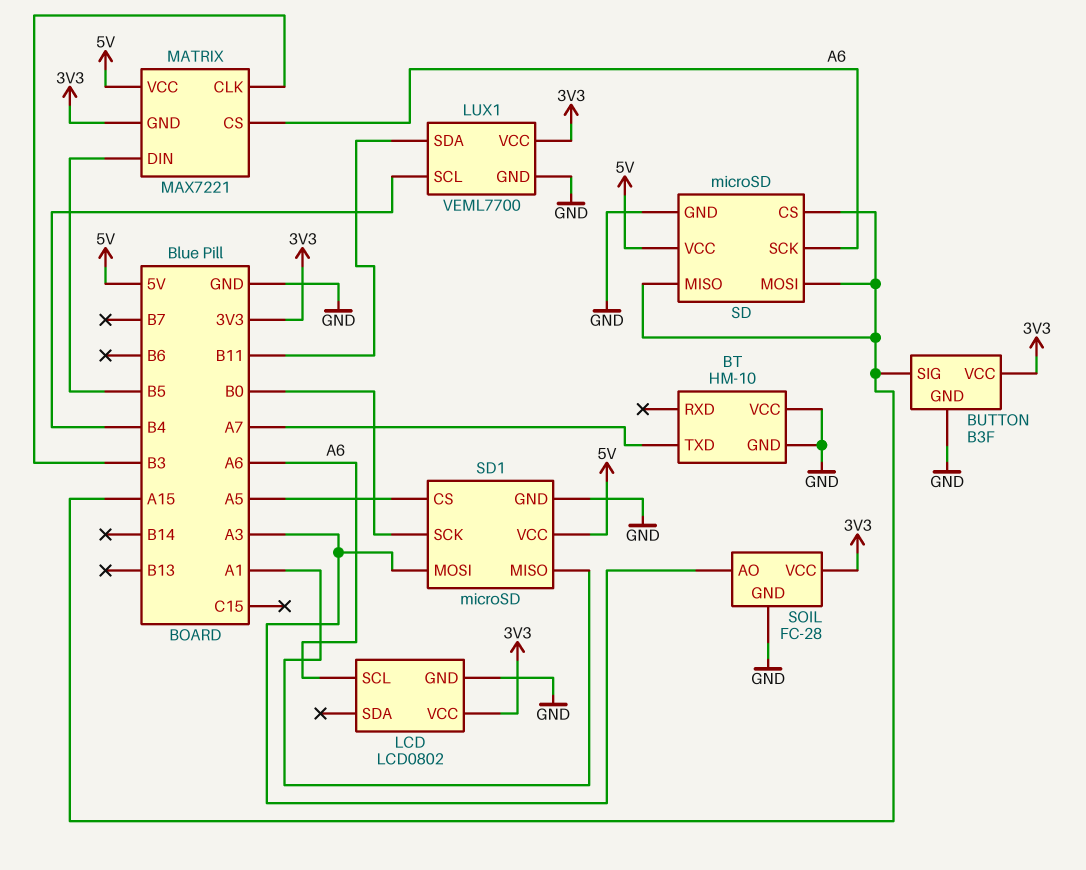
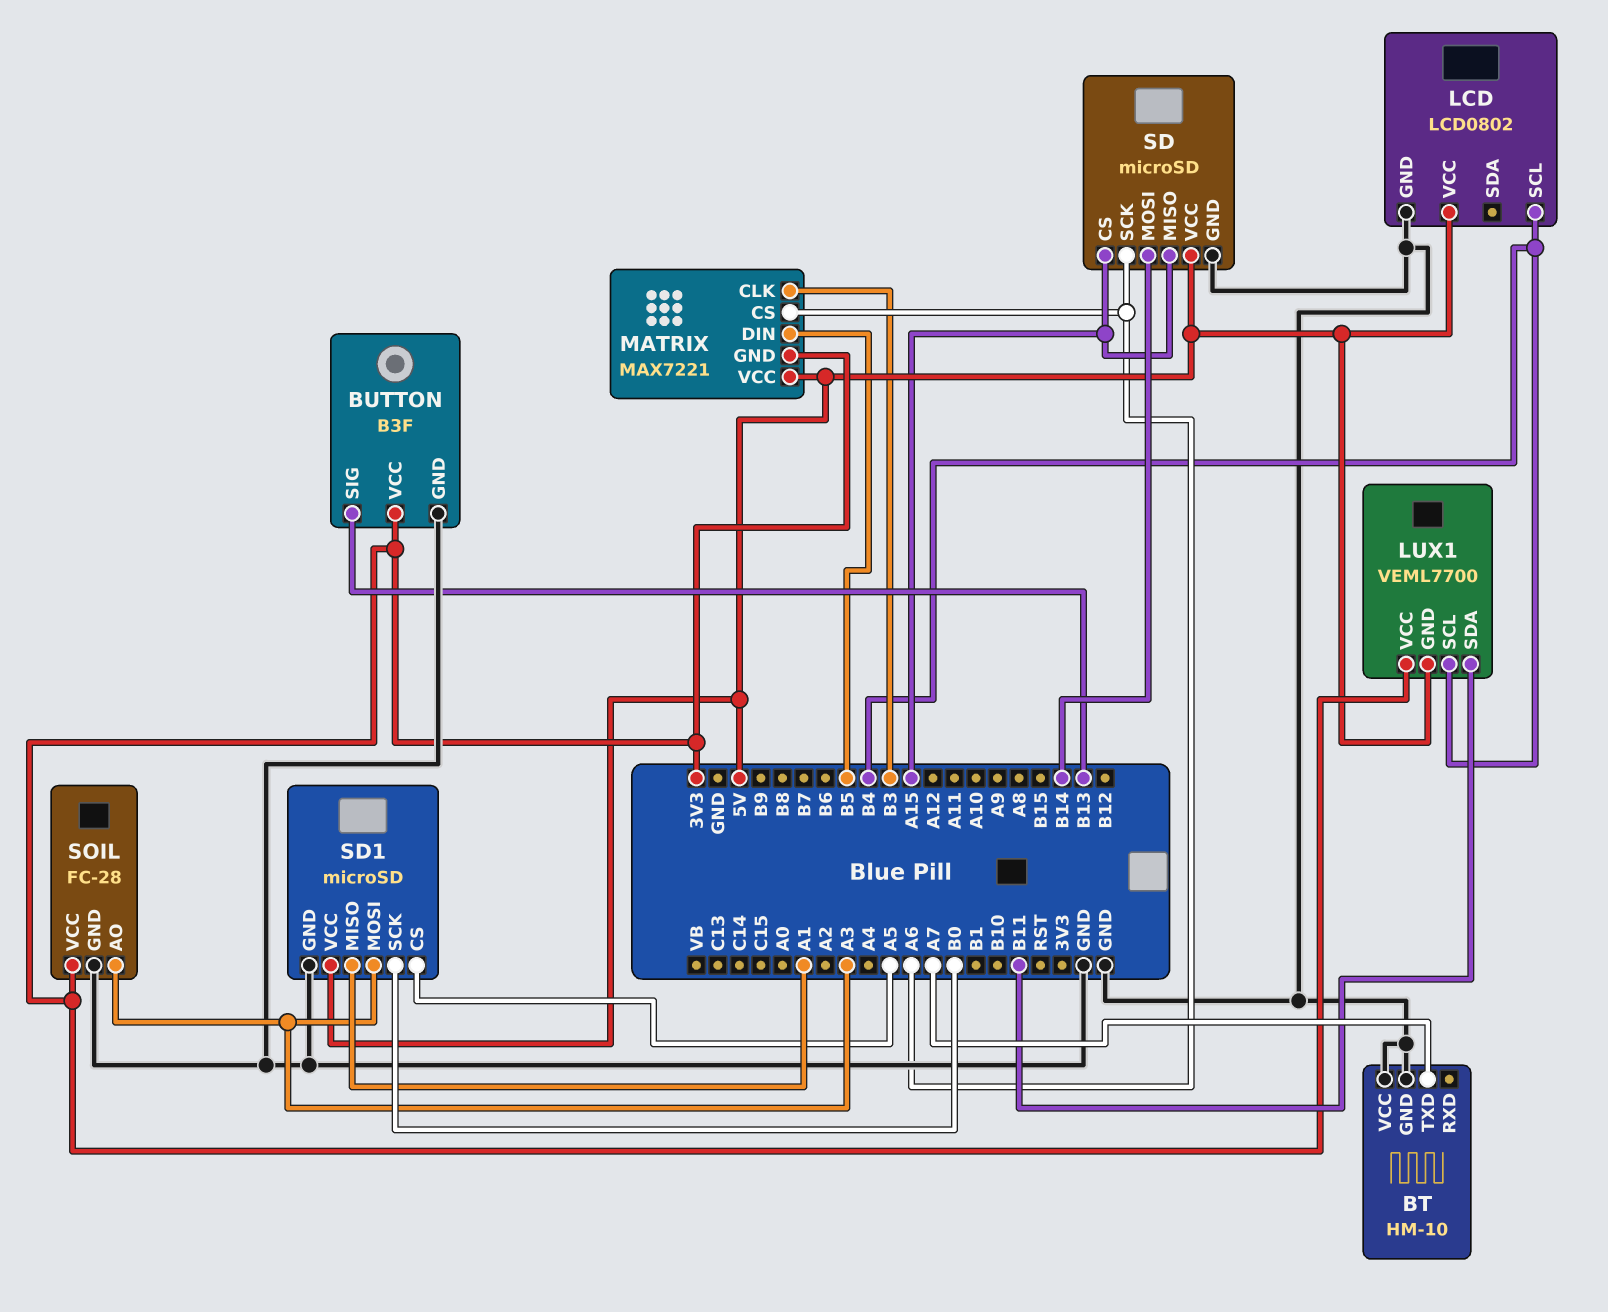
BUTTON pin SIG: A15 -> B13
LCD pin SCL: A6 -> B4
LCD pin VCC: 3V3 -> 5V
LUX1 pin GND: GND -> 5V
SD pin MOSI: A15 -> B14

